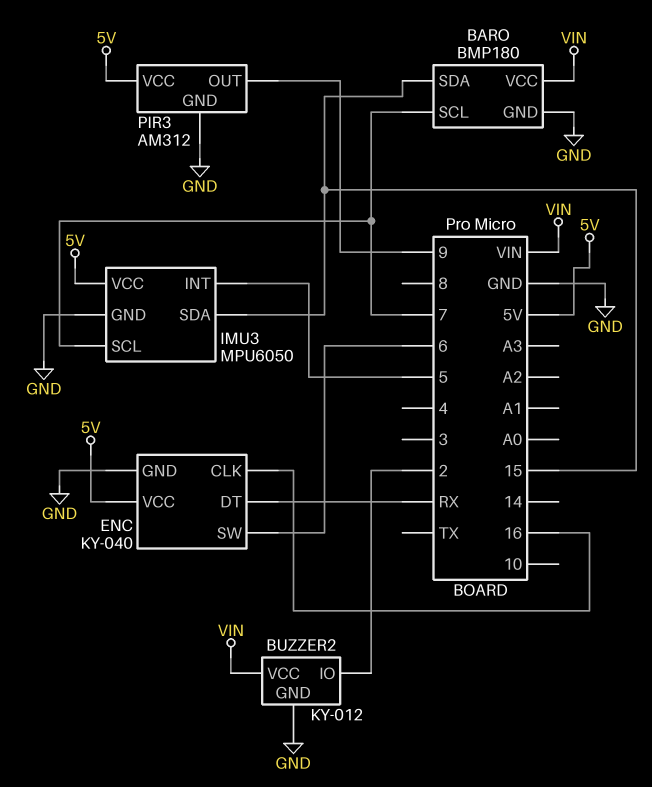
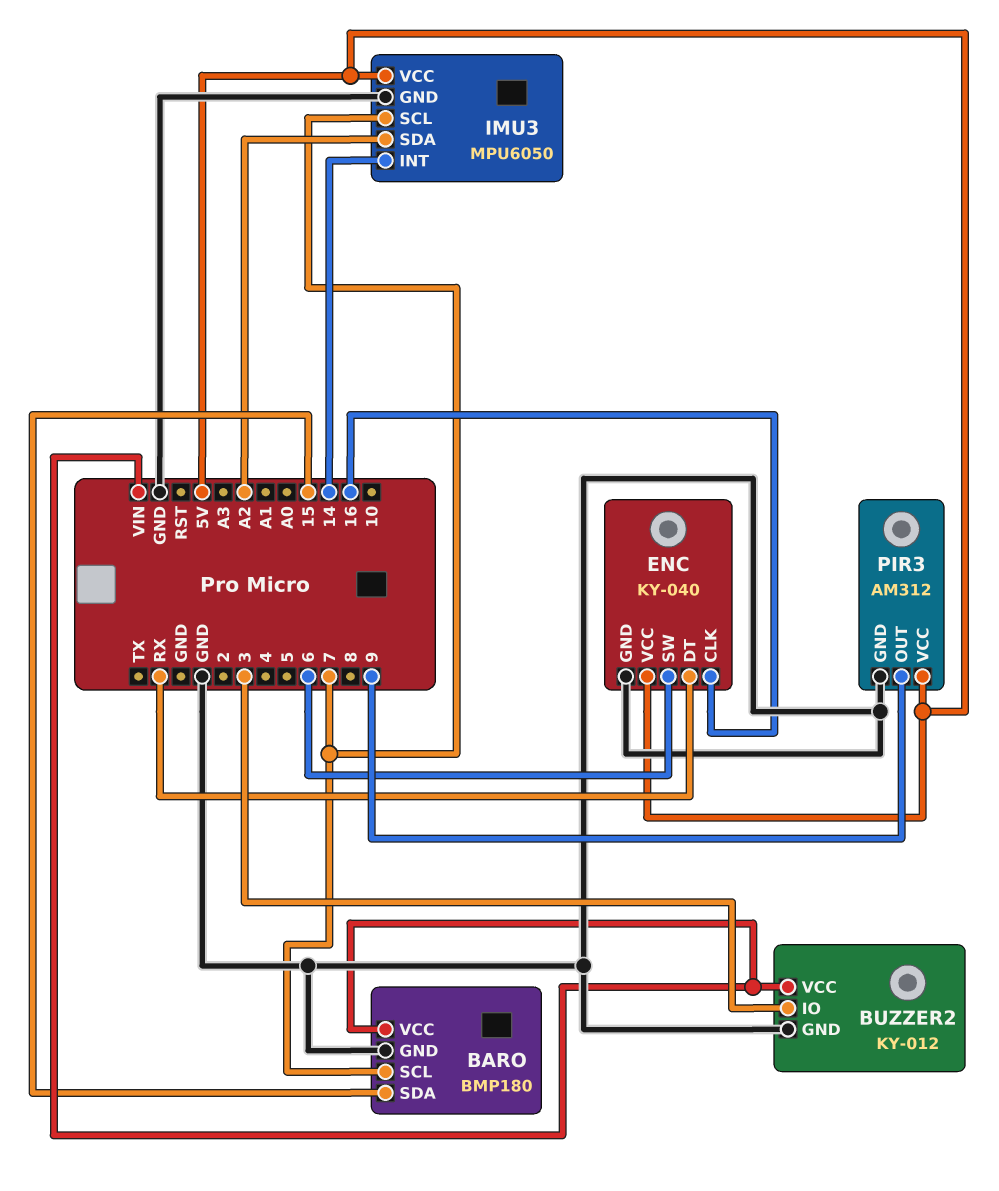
BUZZER2 pin IO: 2 -> 3
IMU3 pin INT: 5 -> 14
IMU3 pin SDA: 15 -> A2

